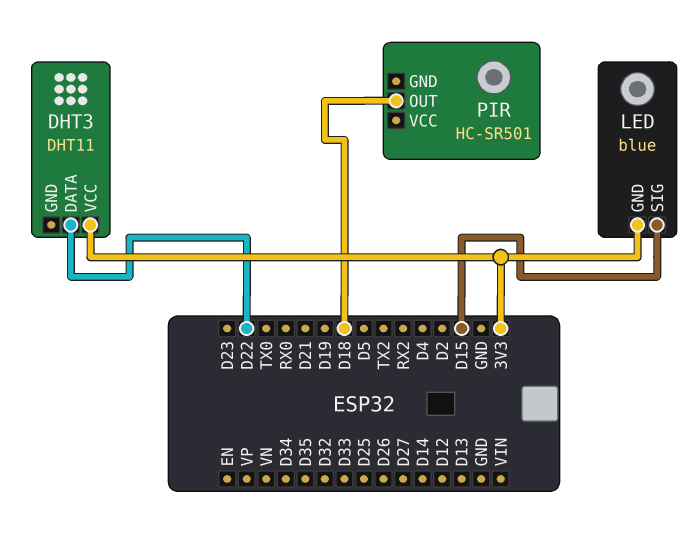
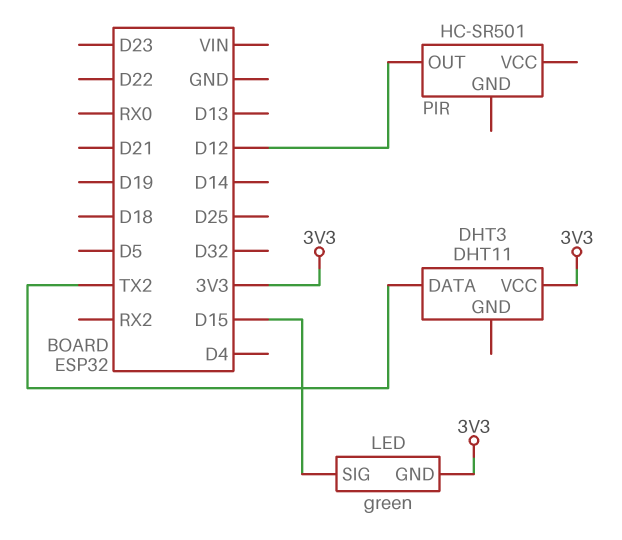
DHT3 pin DATA: D22 -> TX2
LED: blue -> green
PIR pin OUT: D18 -> D12

